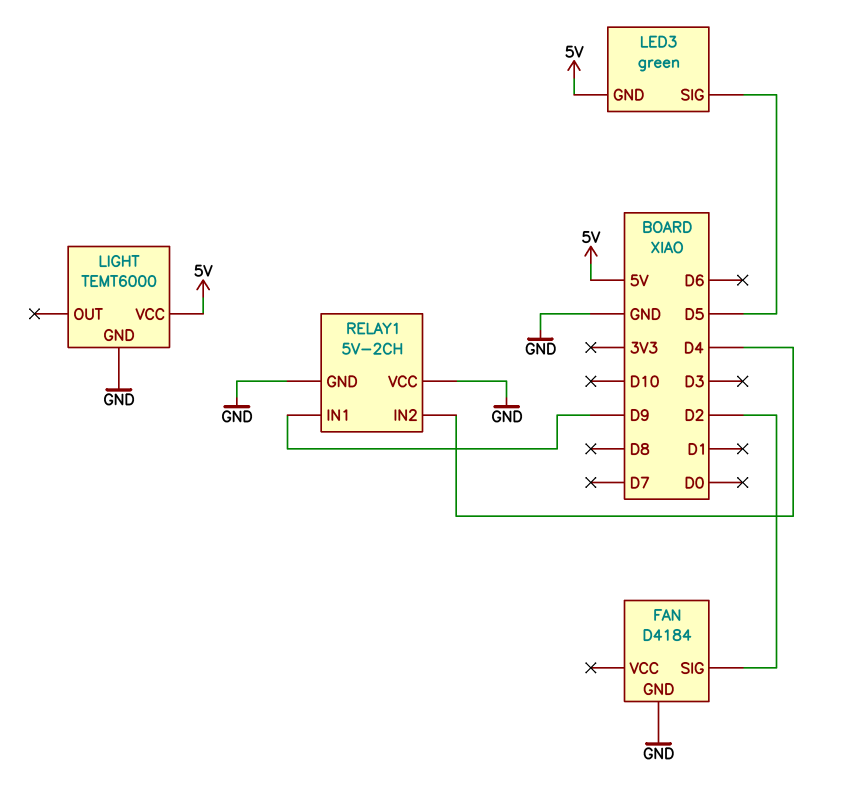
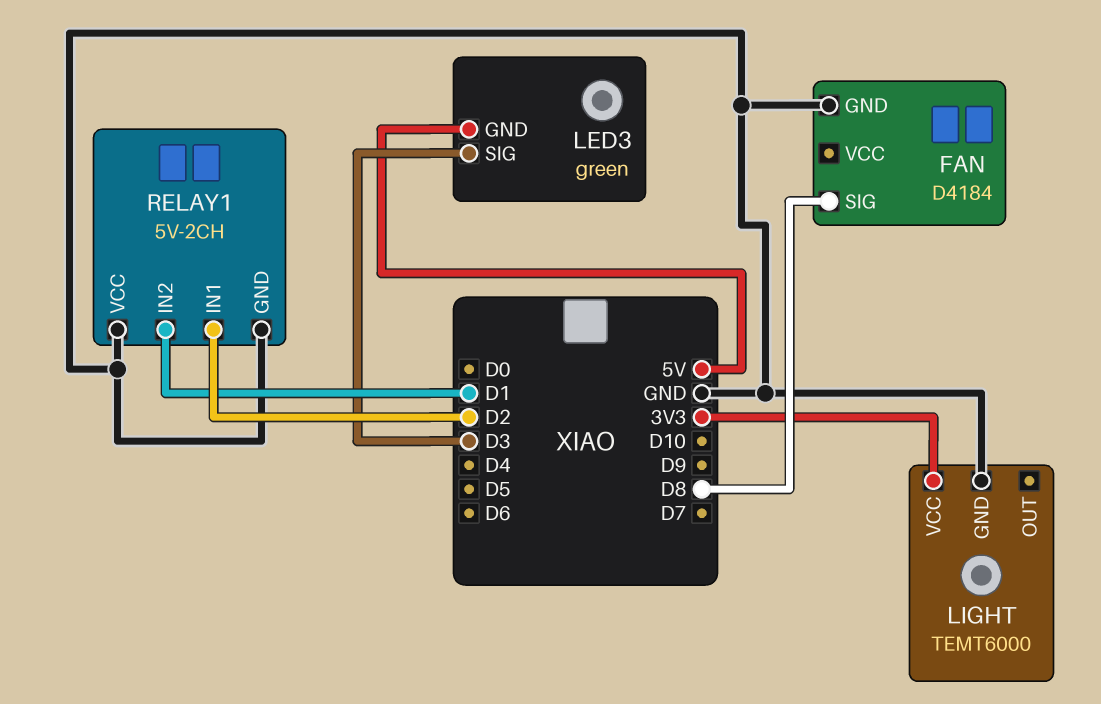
FAN pin SIG: D2 -> D8
LED3 pin SIG: D5 -> D3
LIGHT pin VCC: 5V -> 3V3
RELAY1 pin IN1: D9 -> D2
RELAY1 pin IN2: D4 -> D1

